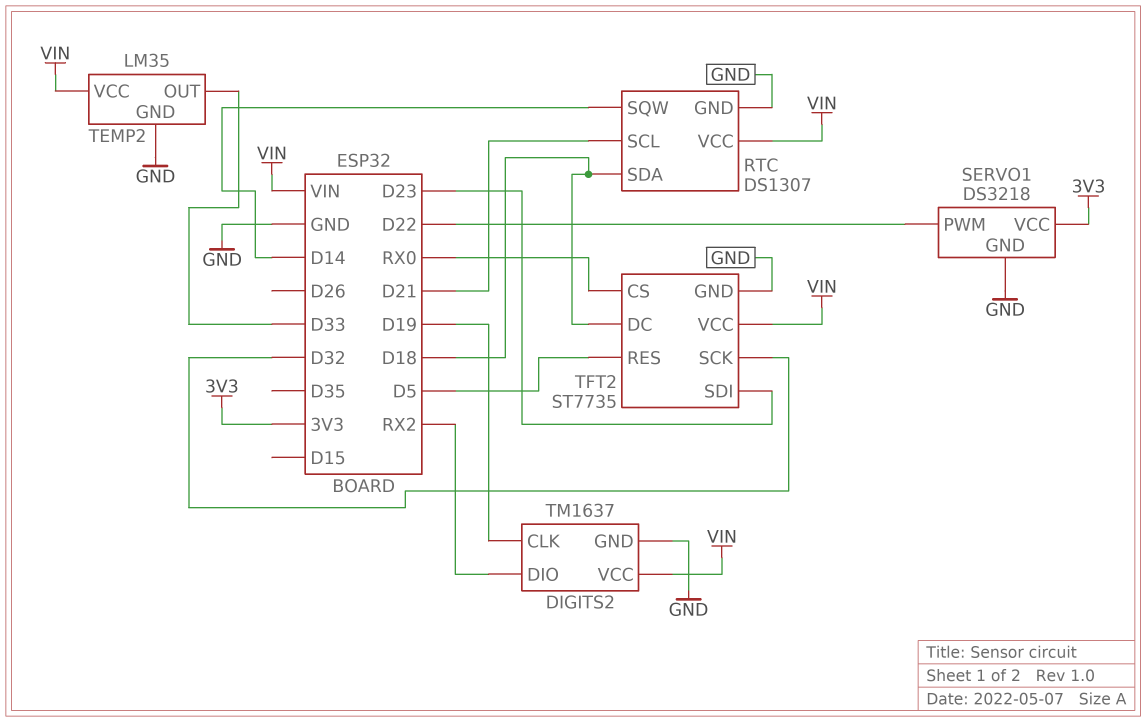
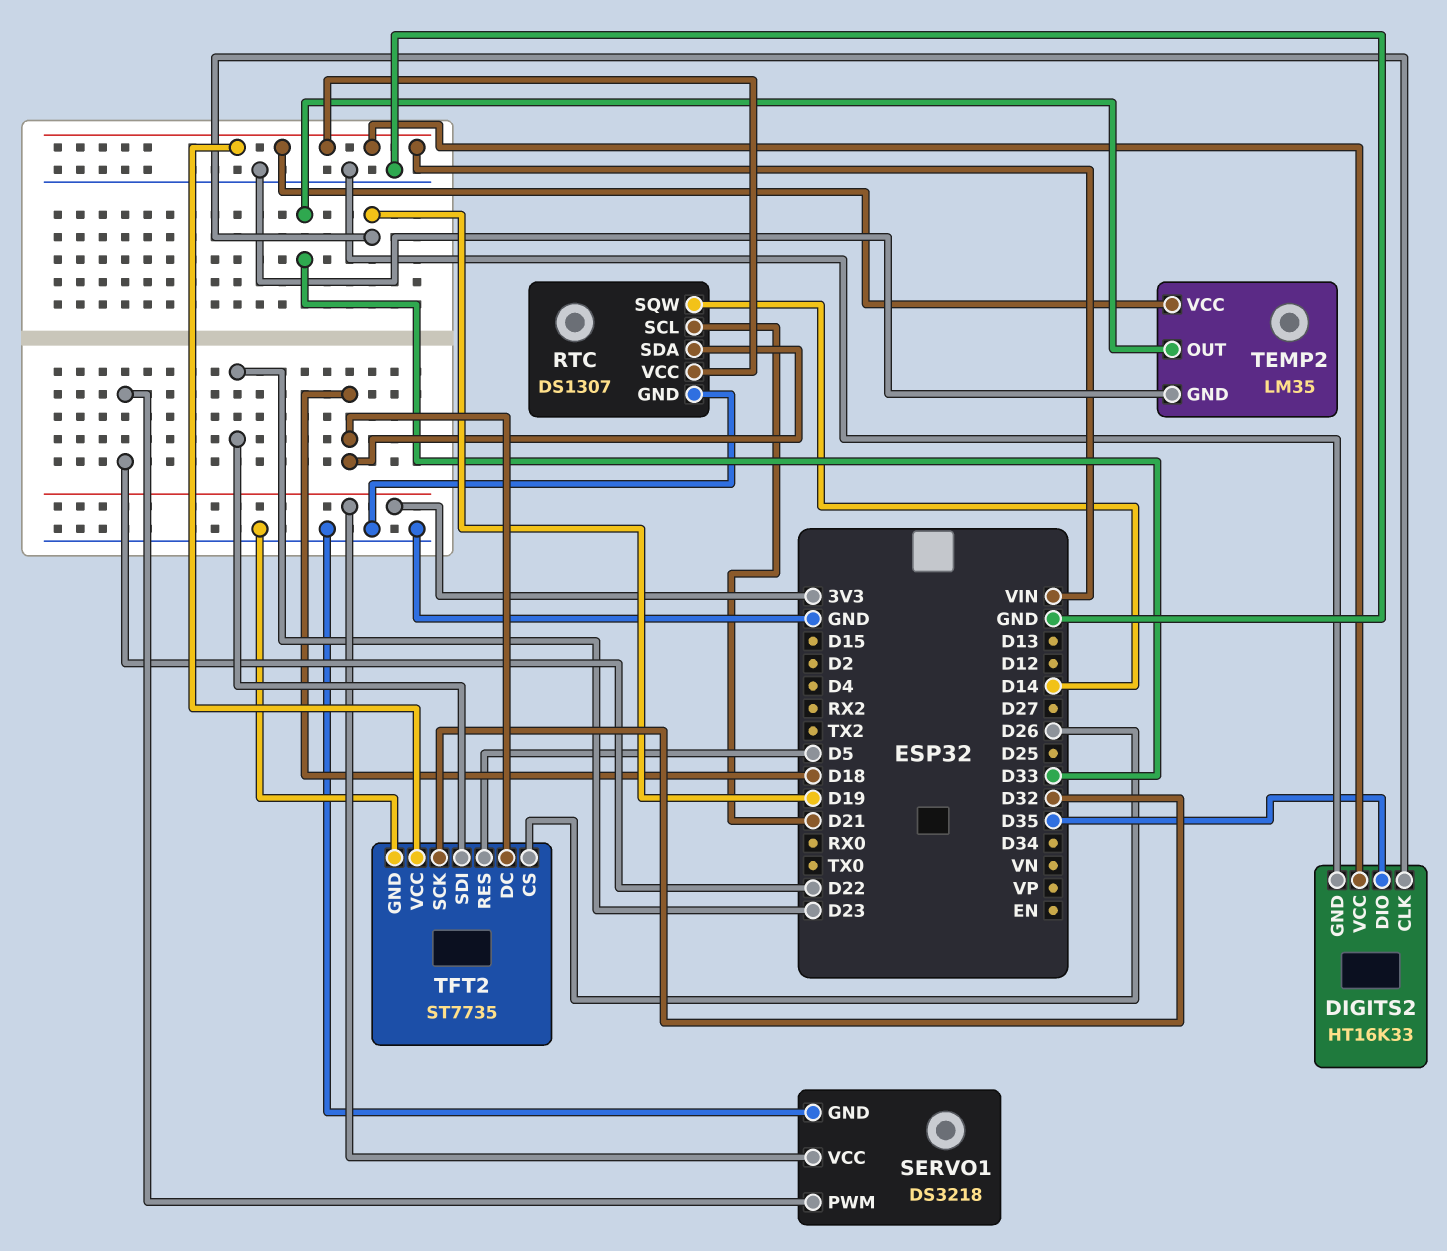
DIGITS2: TM1637 -> HT16K33
DIGITS2 pin DIO: RX2 -> D35
TFT2 pin CS: RX0 -> D26

